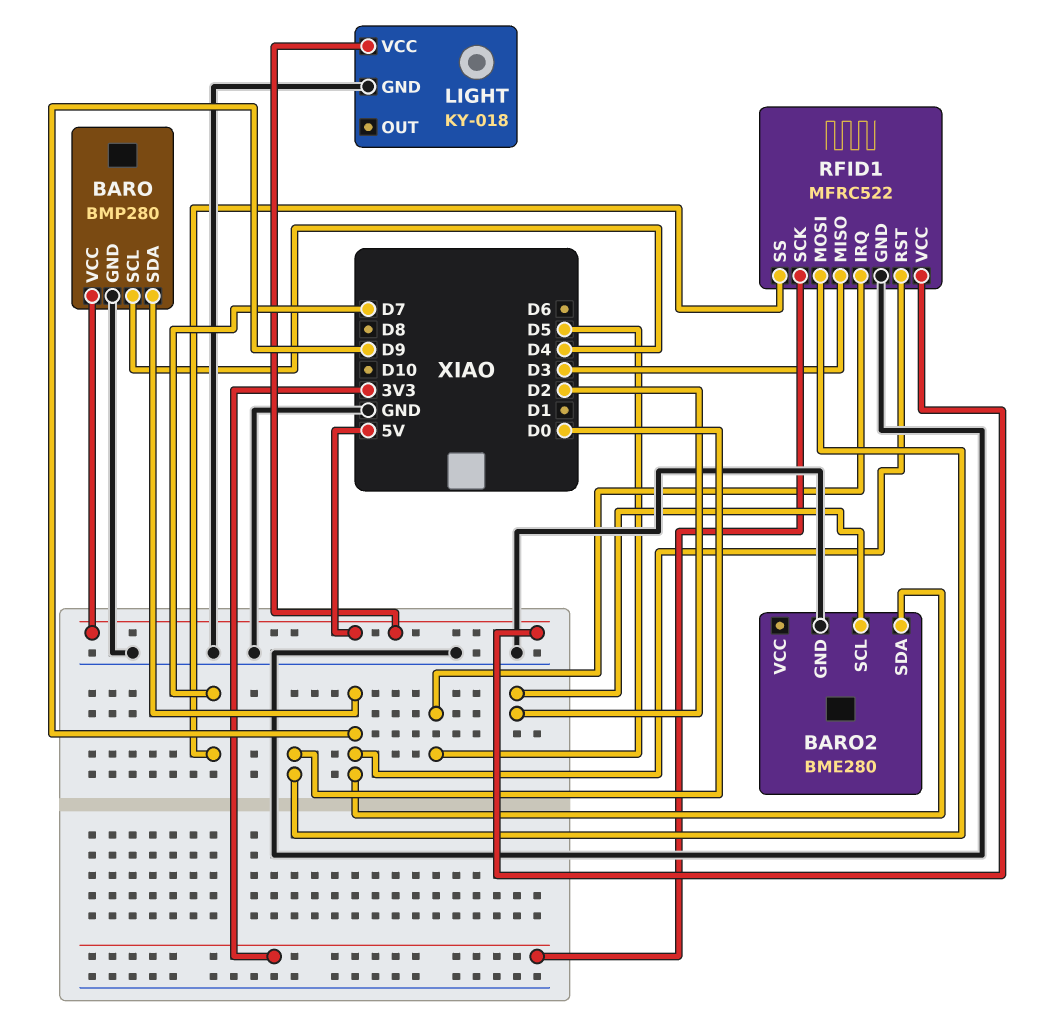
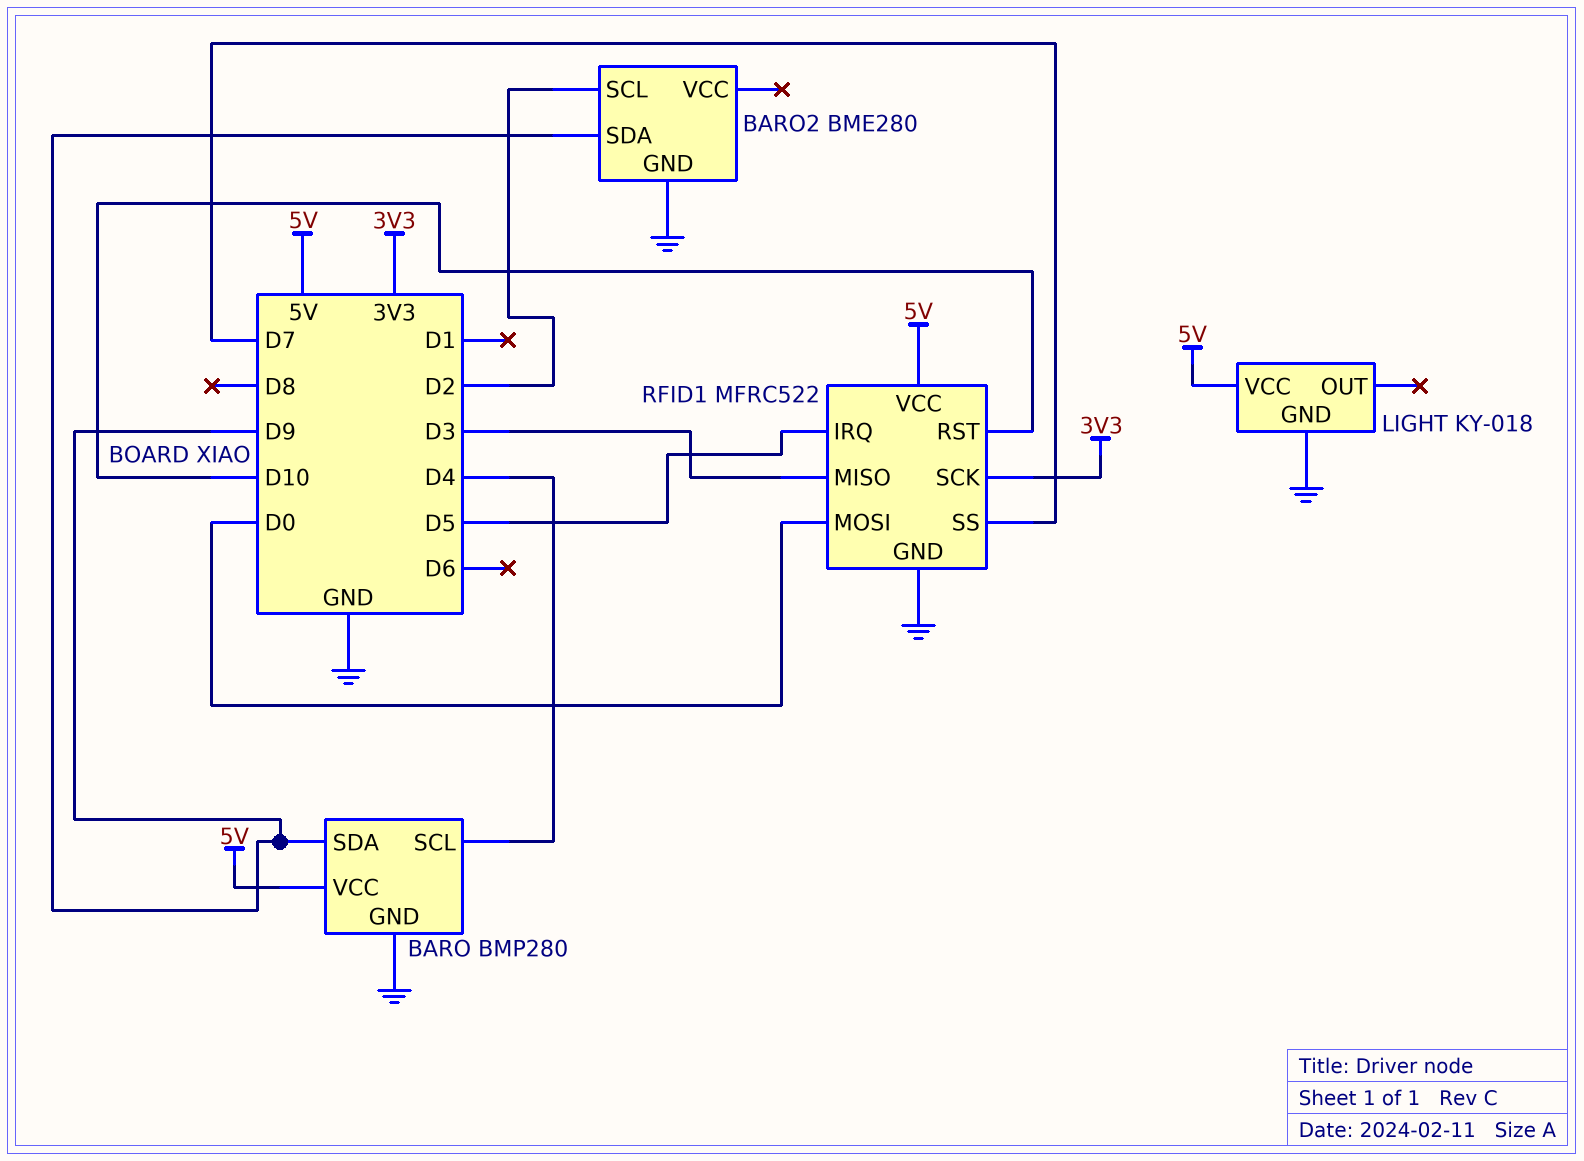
RFID1 pin RST: D9 -> D10

